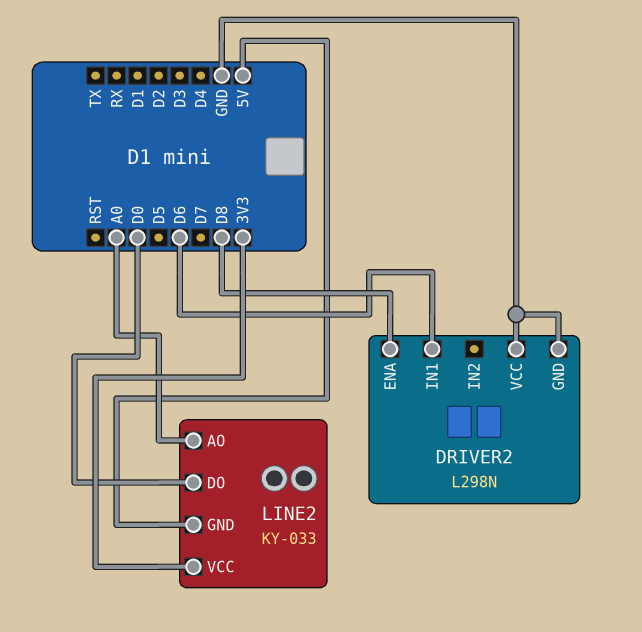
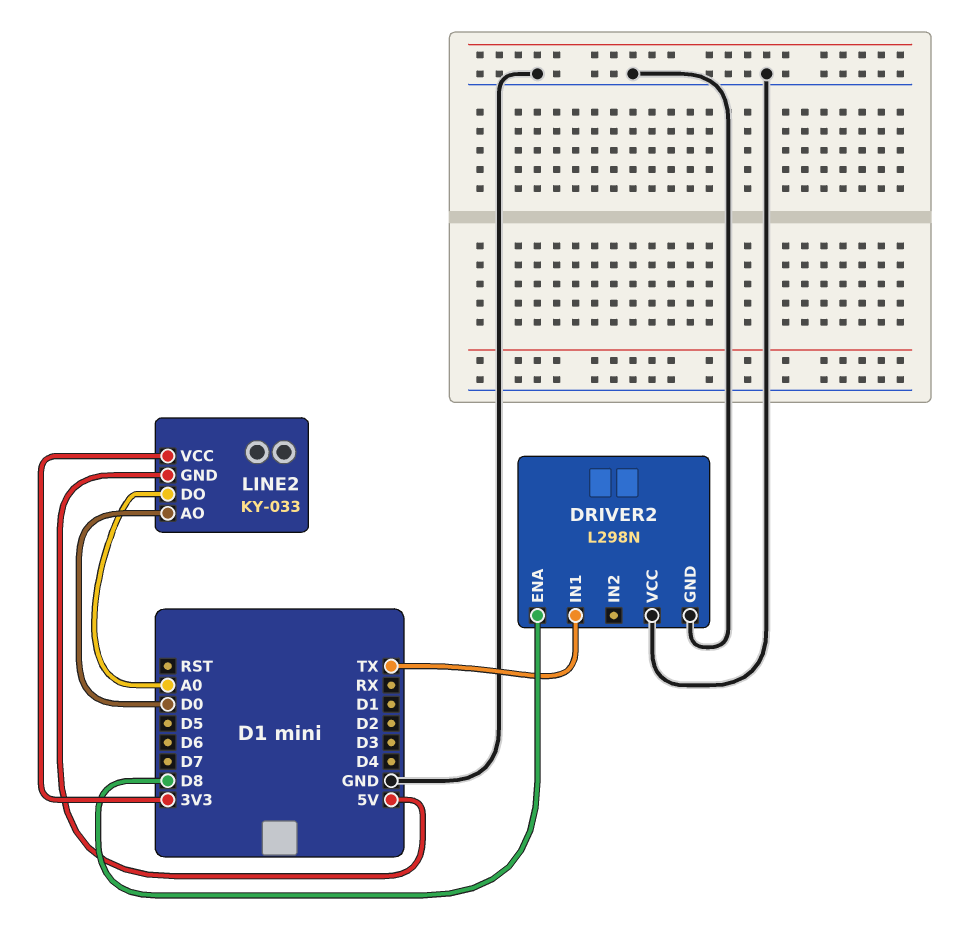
DRIVER2 pin IN1: D6 -> TX
LINE2 pin AO: A0 -> D0
LINE2 pin DO: D0 -> A0

